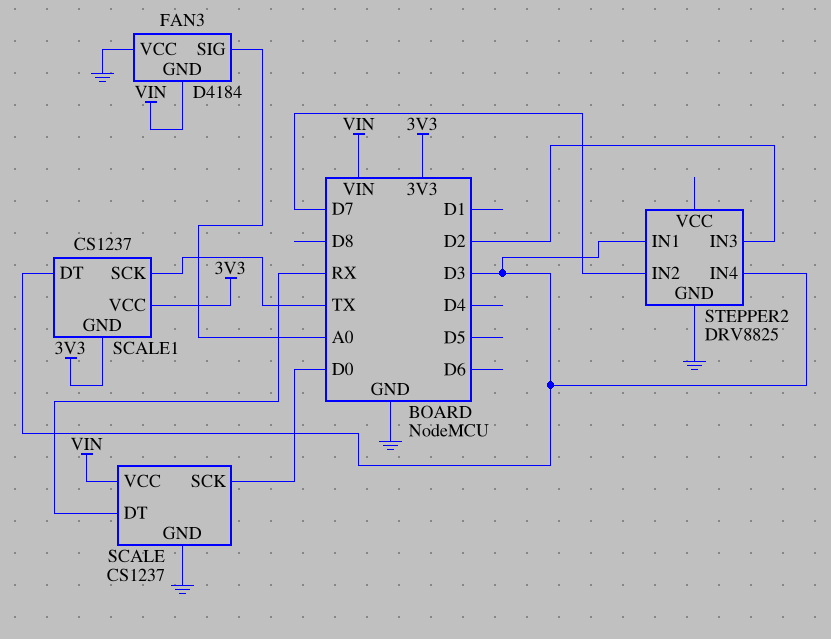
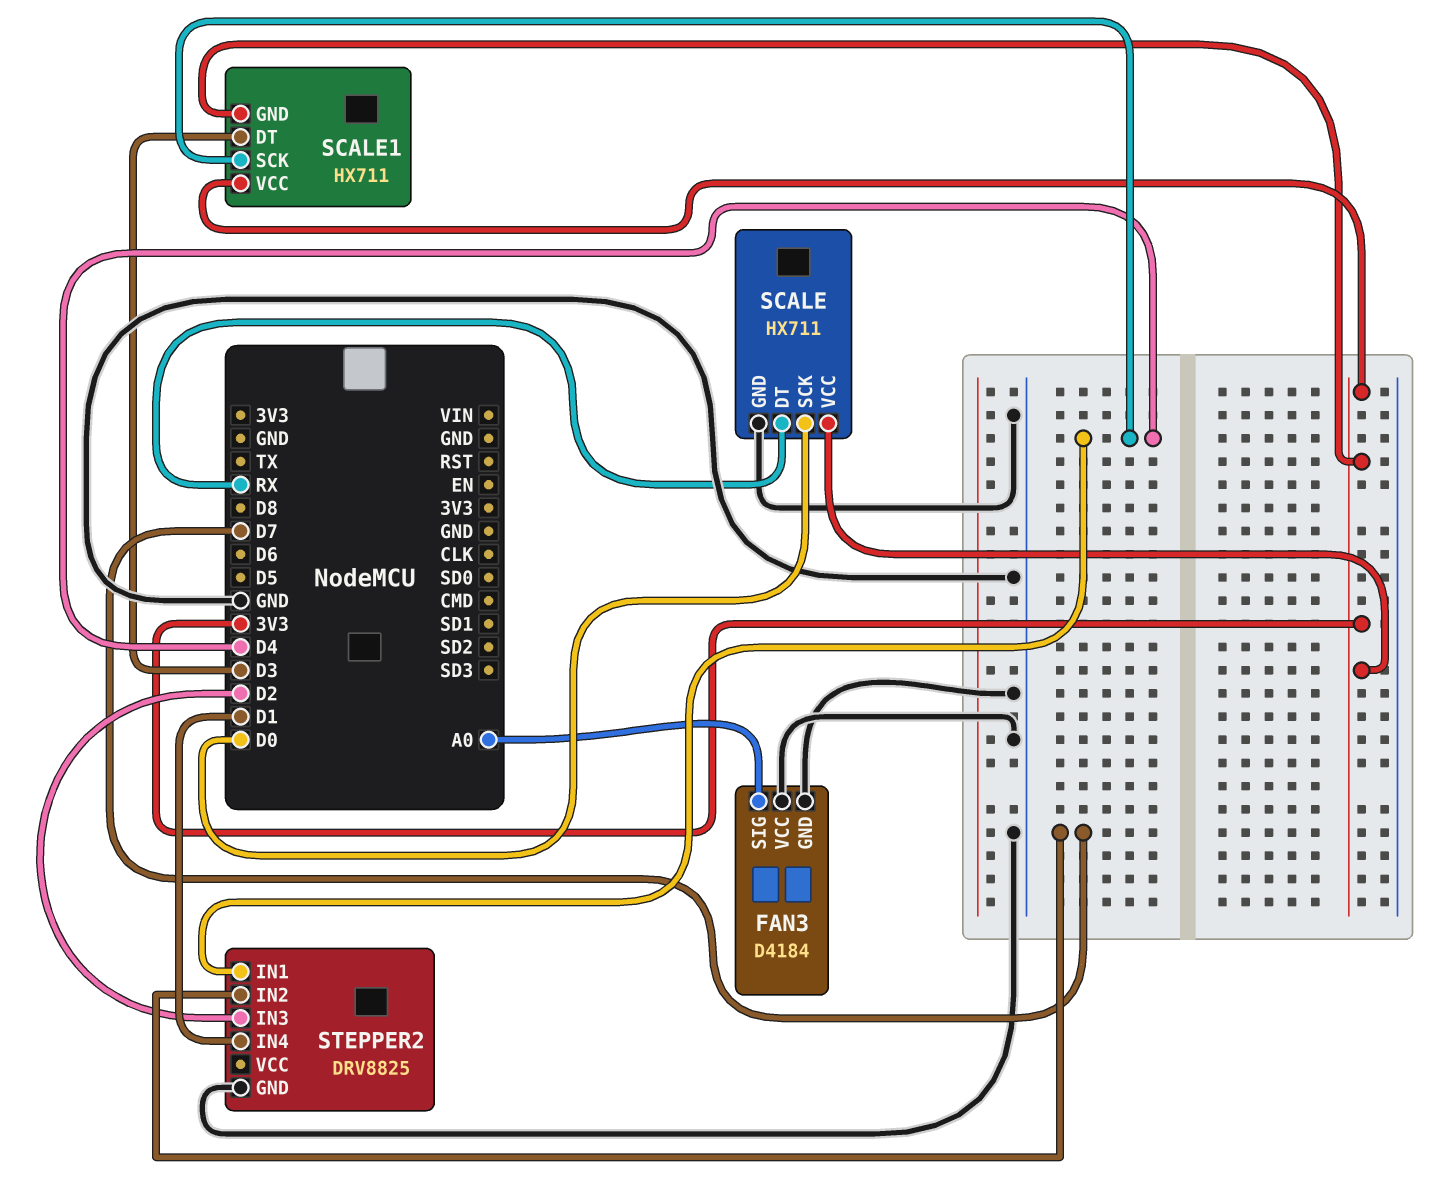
FAN3 pin GND: VIN -> GND
SCALE: CS1237 -> HX711
SCALE pin VCC: VIN -> 3V3
SCALE1: CS1237 -> HX711
SCALE1 pin SCK: TX -> D4
STEPPER2 pin IN1: D3 -> D4
STEPPER2 pin IN4: D3 -> D1

